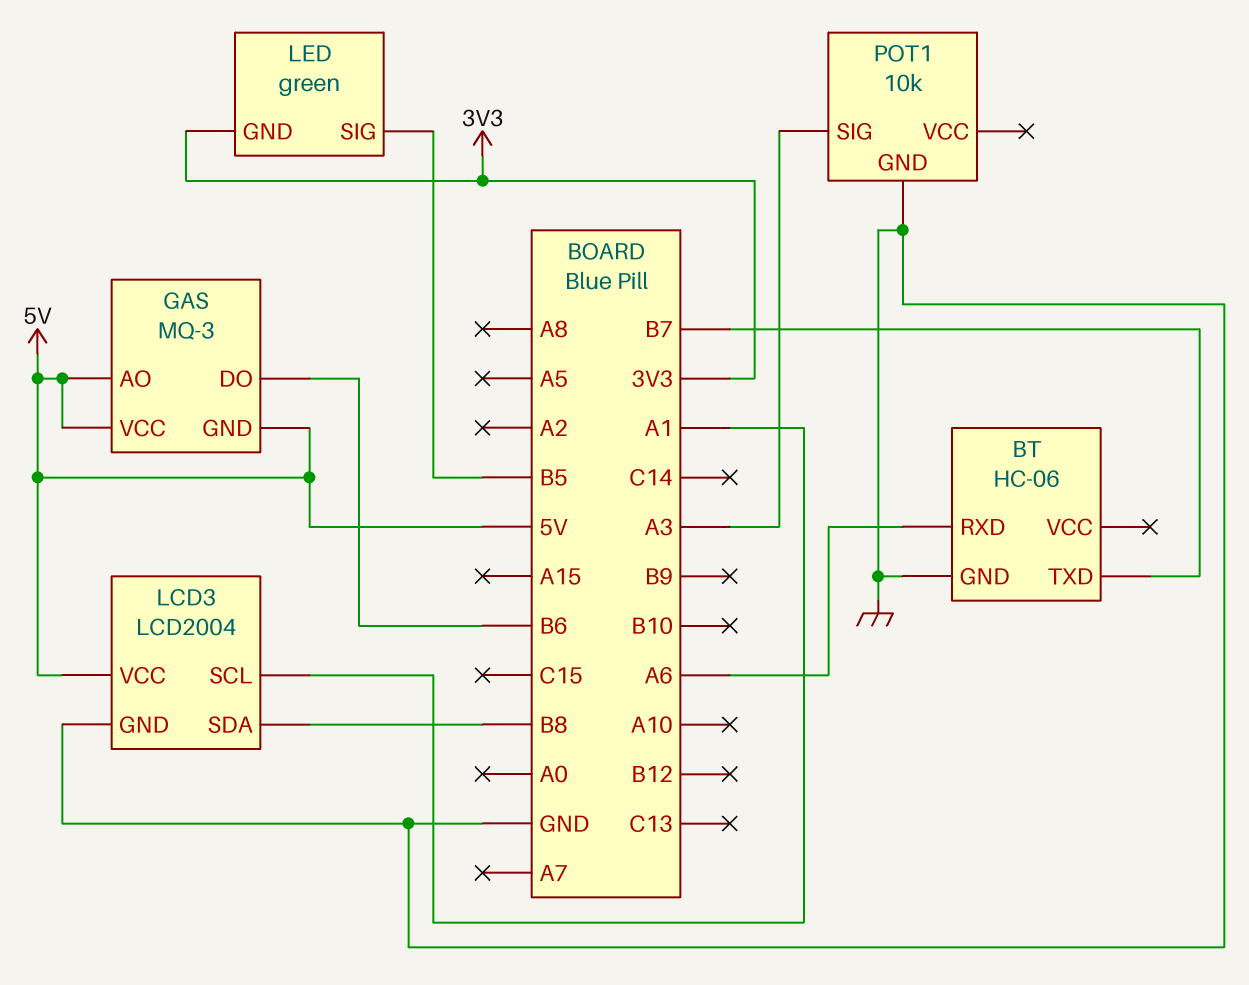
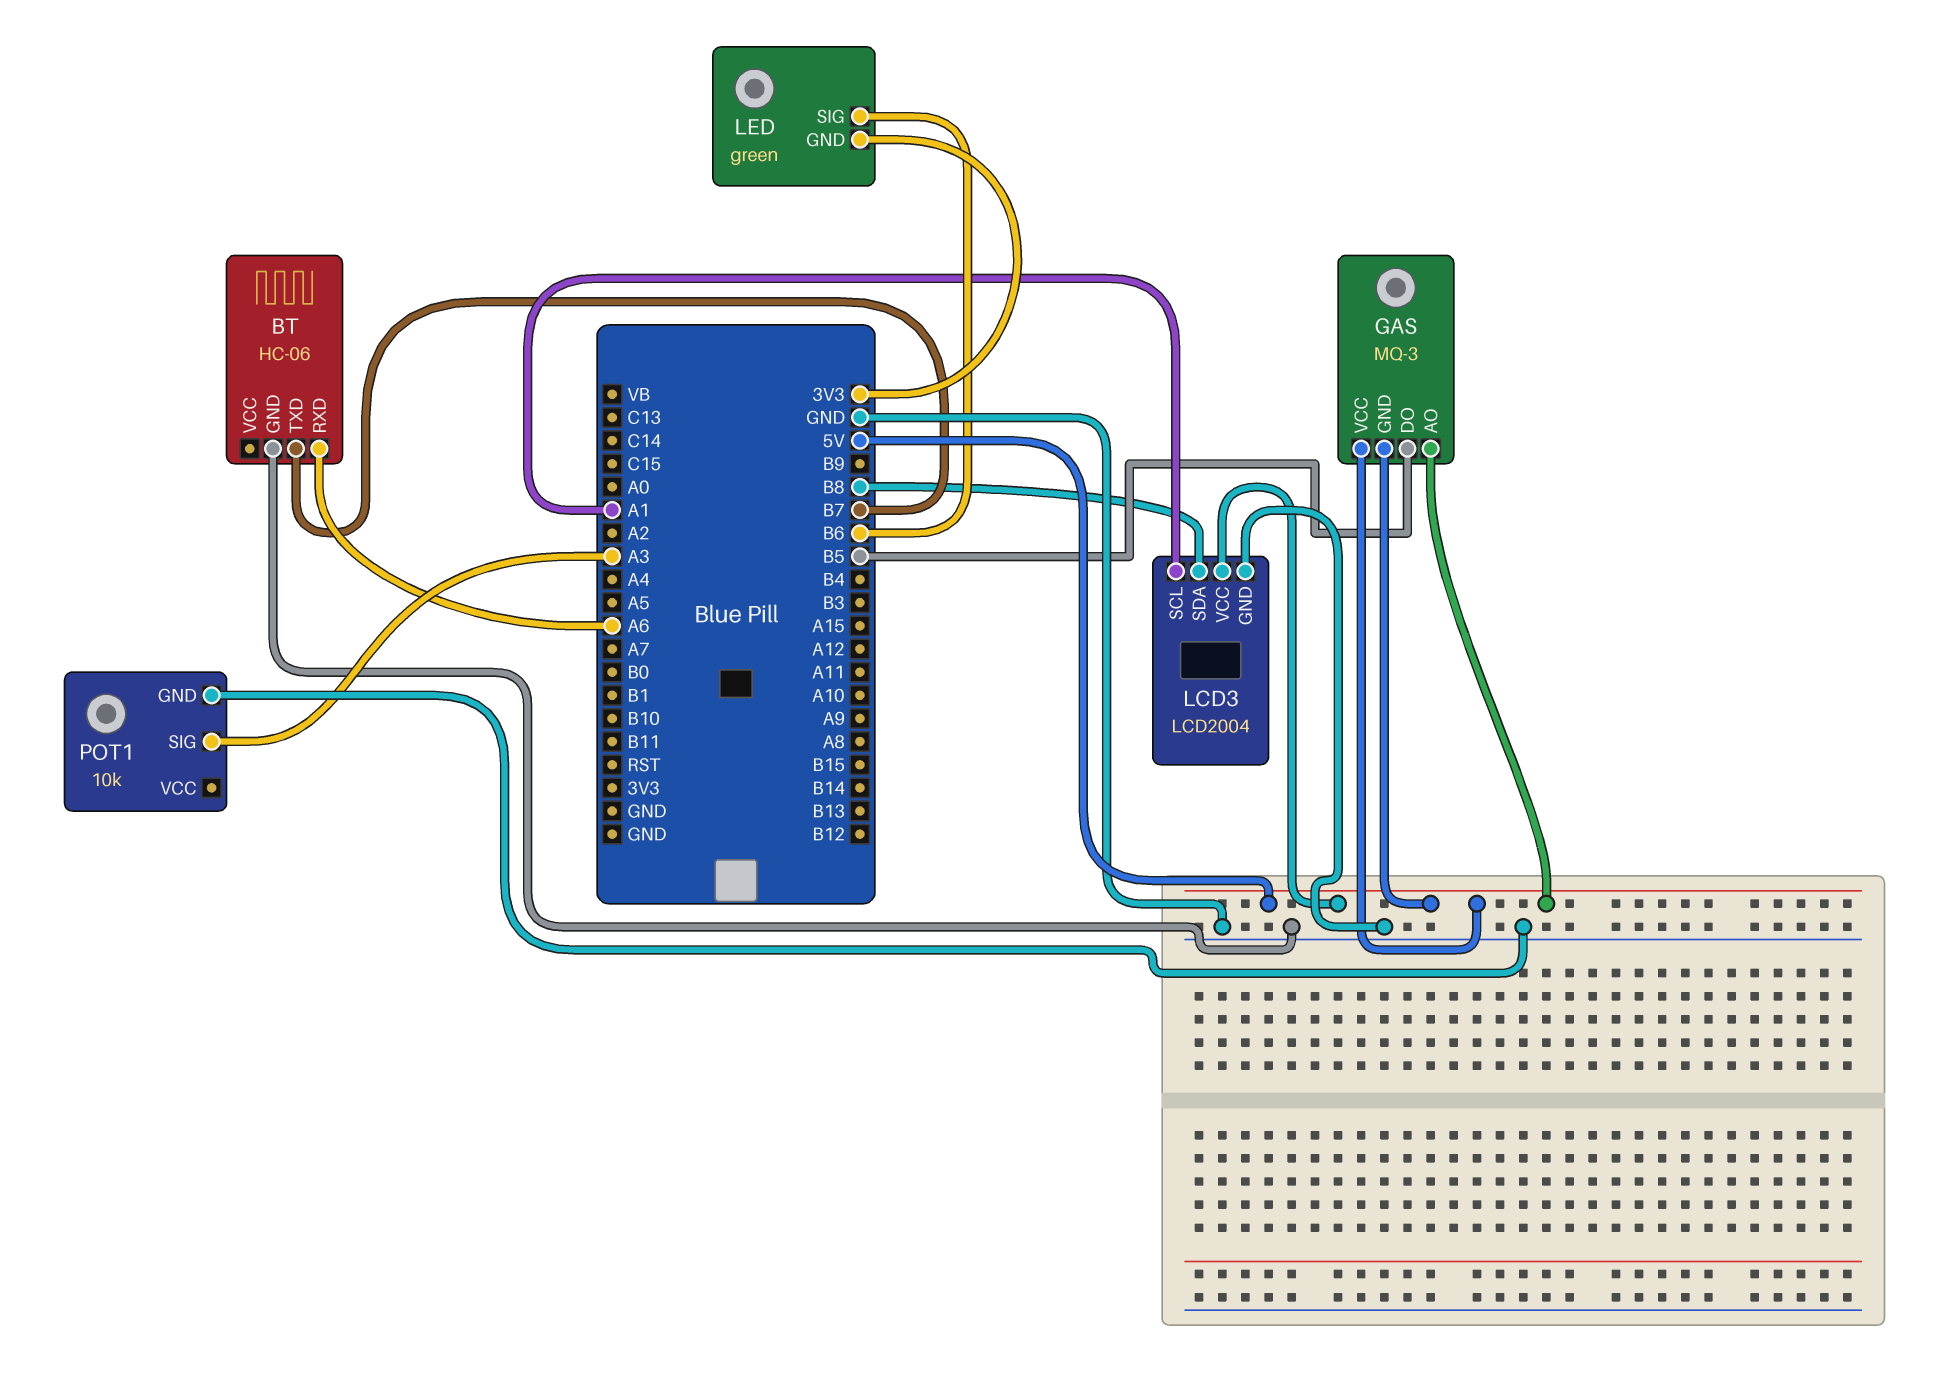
GAS pin DO: B6 -> B5
LED pin SIG: B5 -> B6

